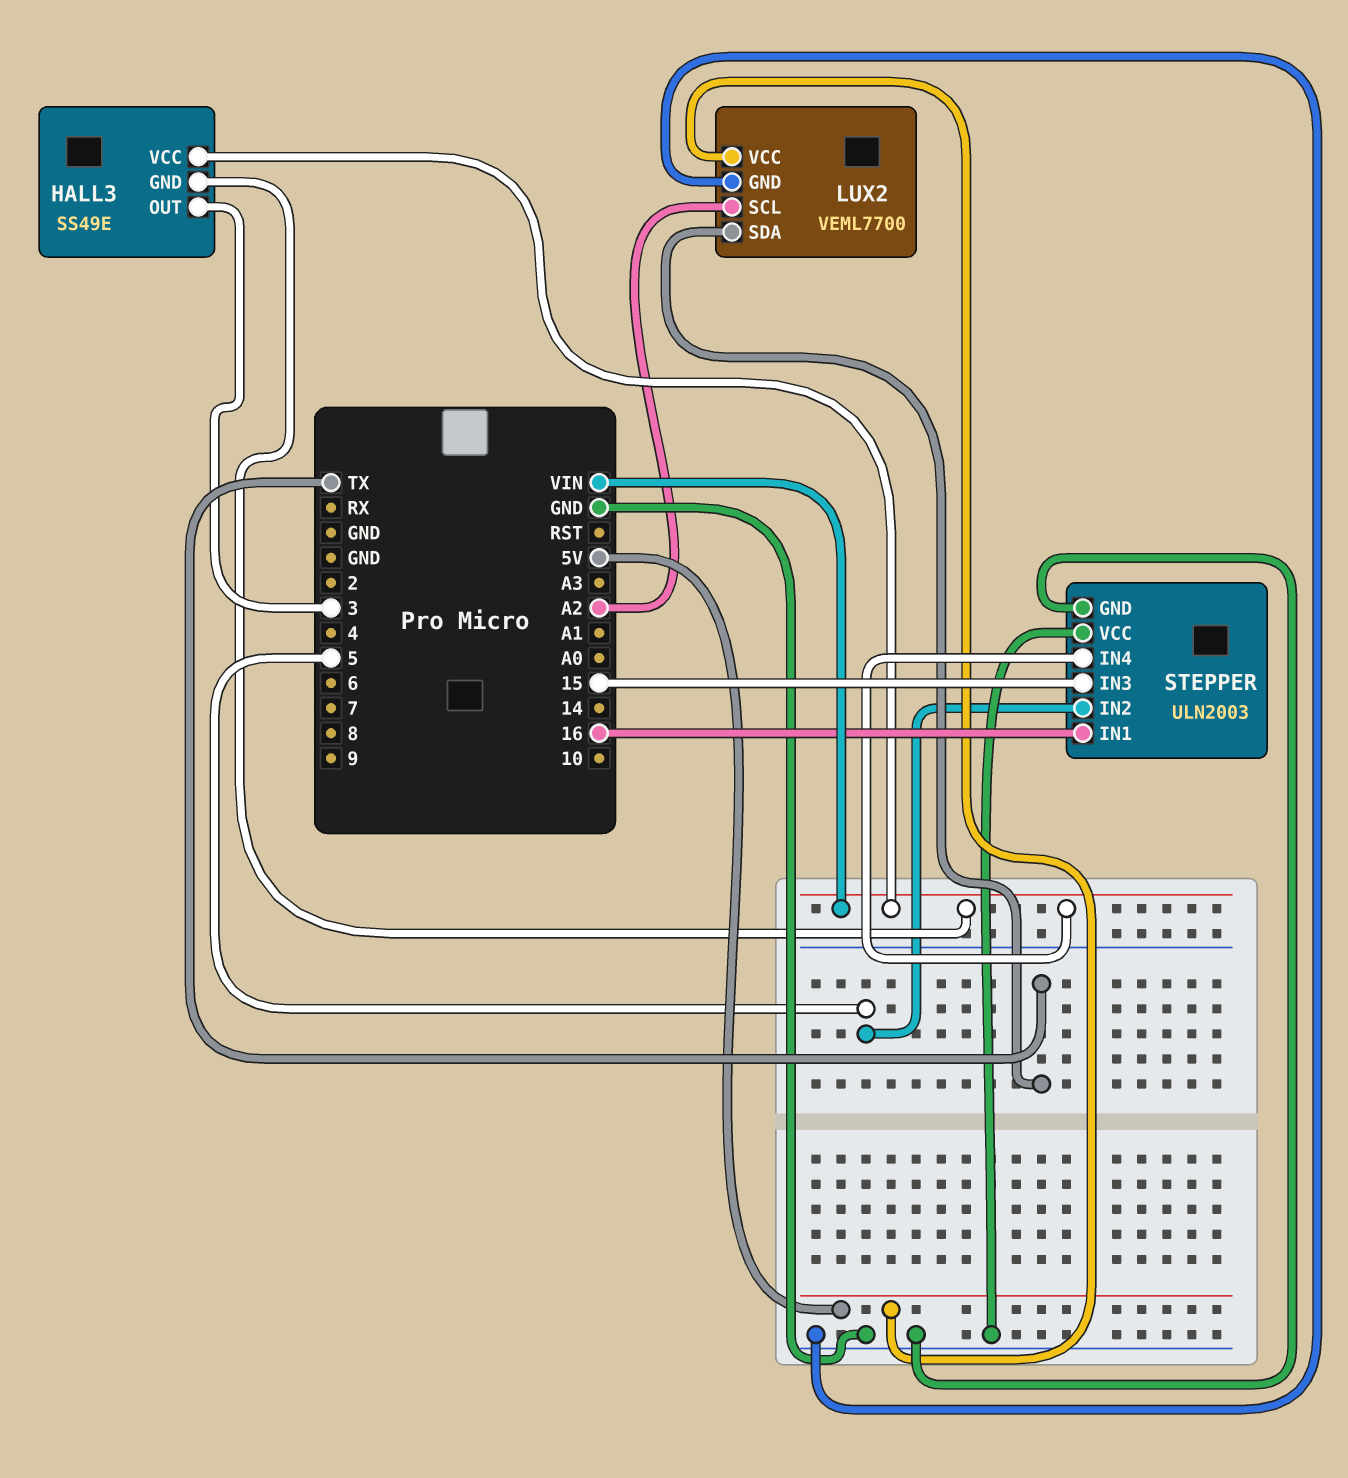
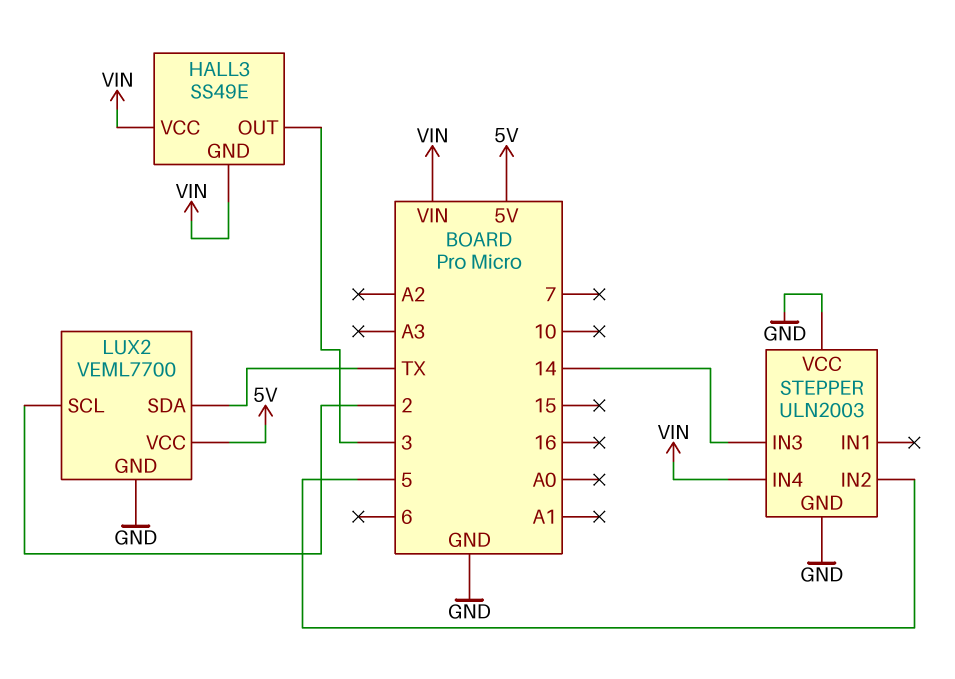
LUX2 pin SCL: A2 -> 2
STEPPER pin IN1: 16 -> none
STEPPER pin IN3: 15 -> 14

